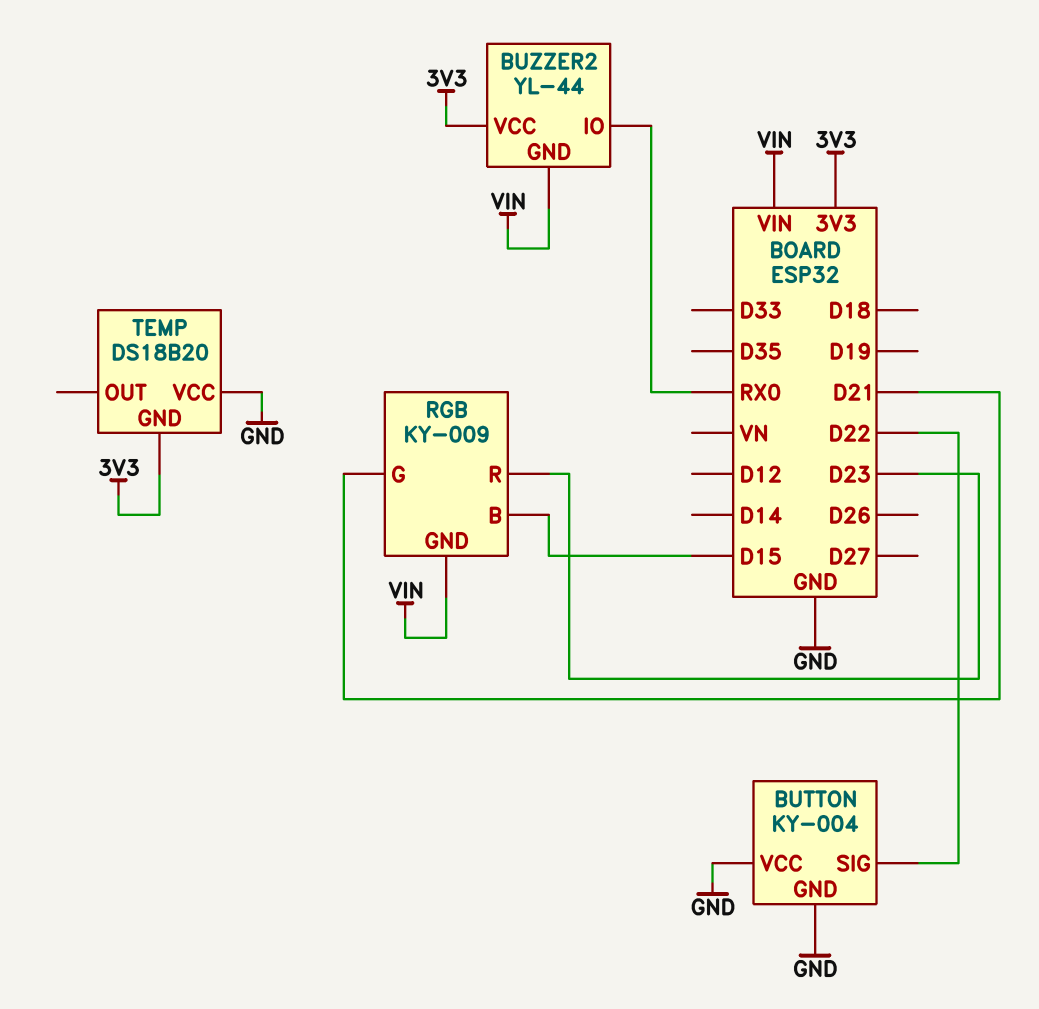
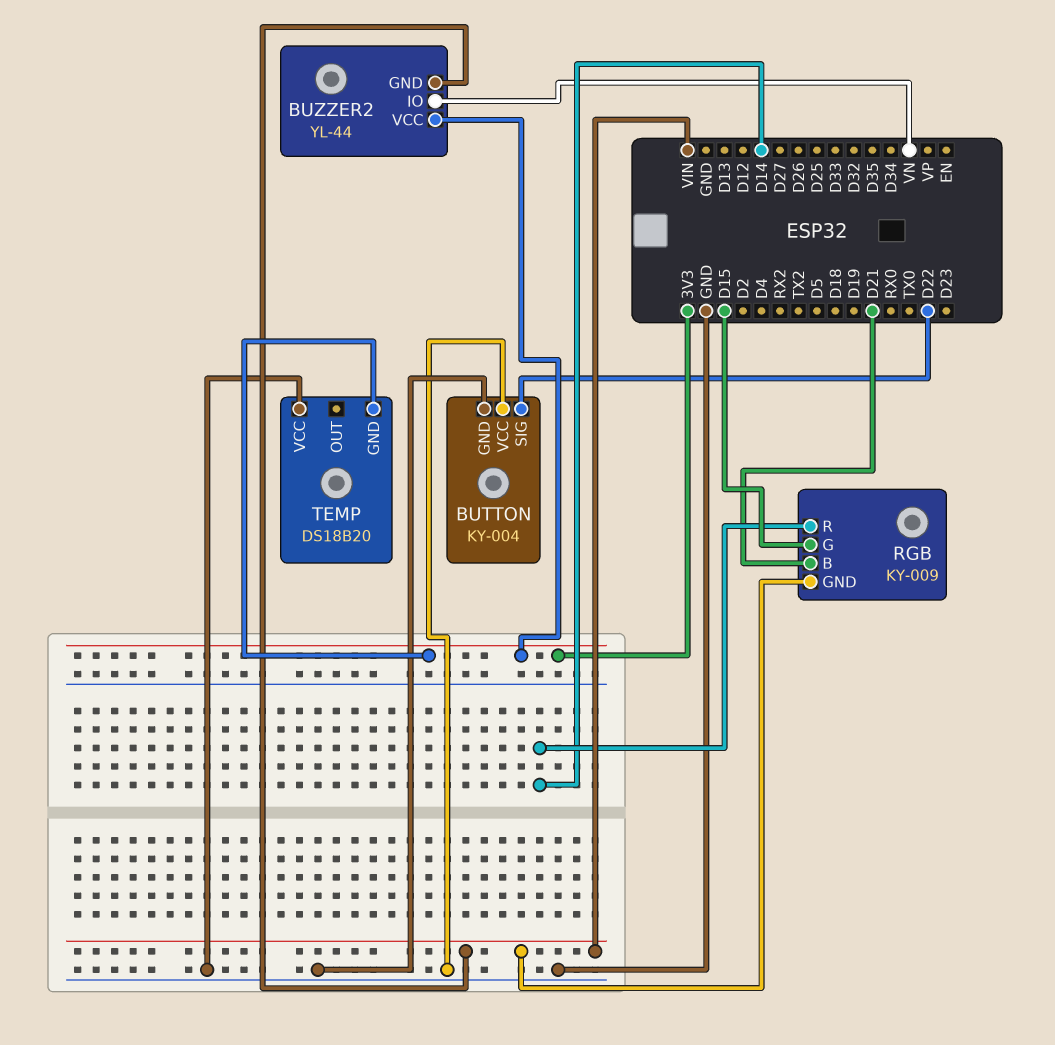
BUZZER2 pin IO: RX0 -> VN
RGB pin B: D15 -> D21
RGB pin G: D21 -> D15
RGB pin R: D23 -> D14

